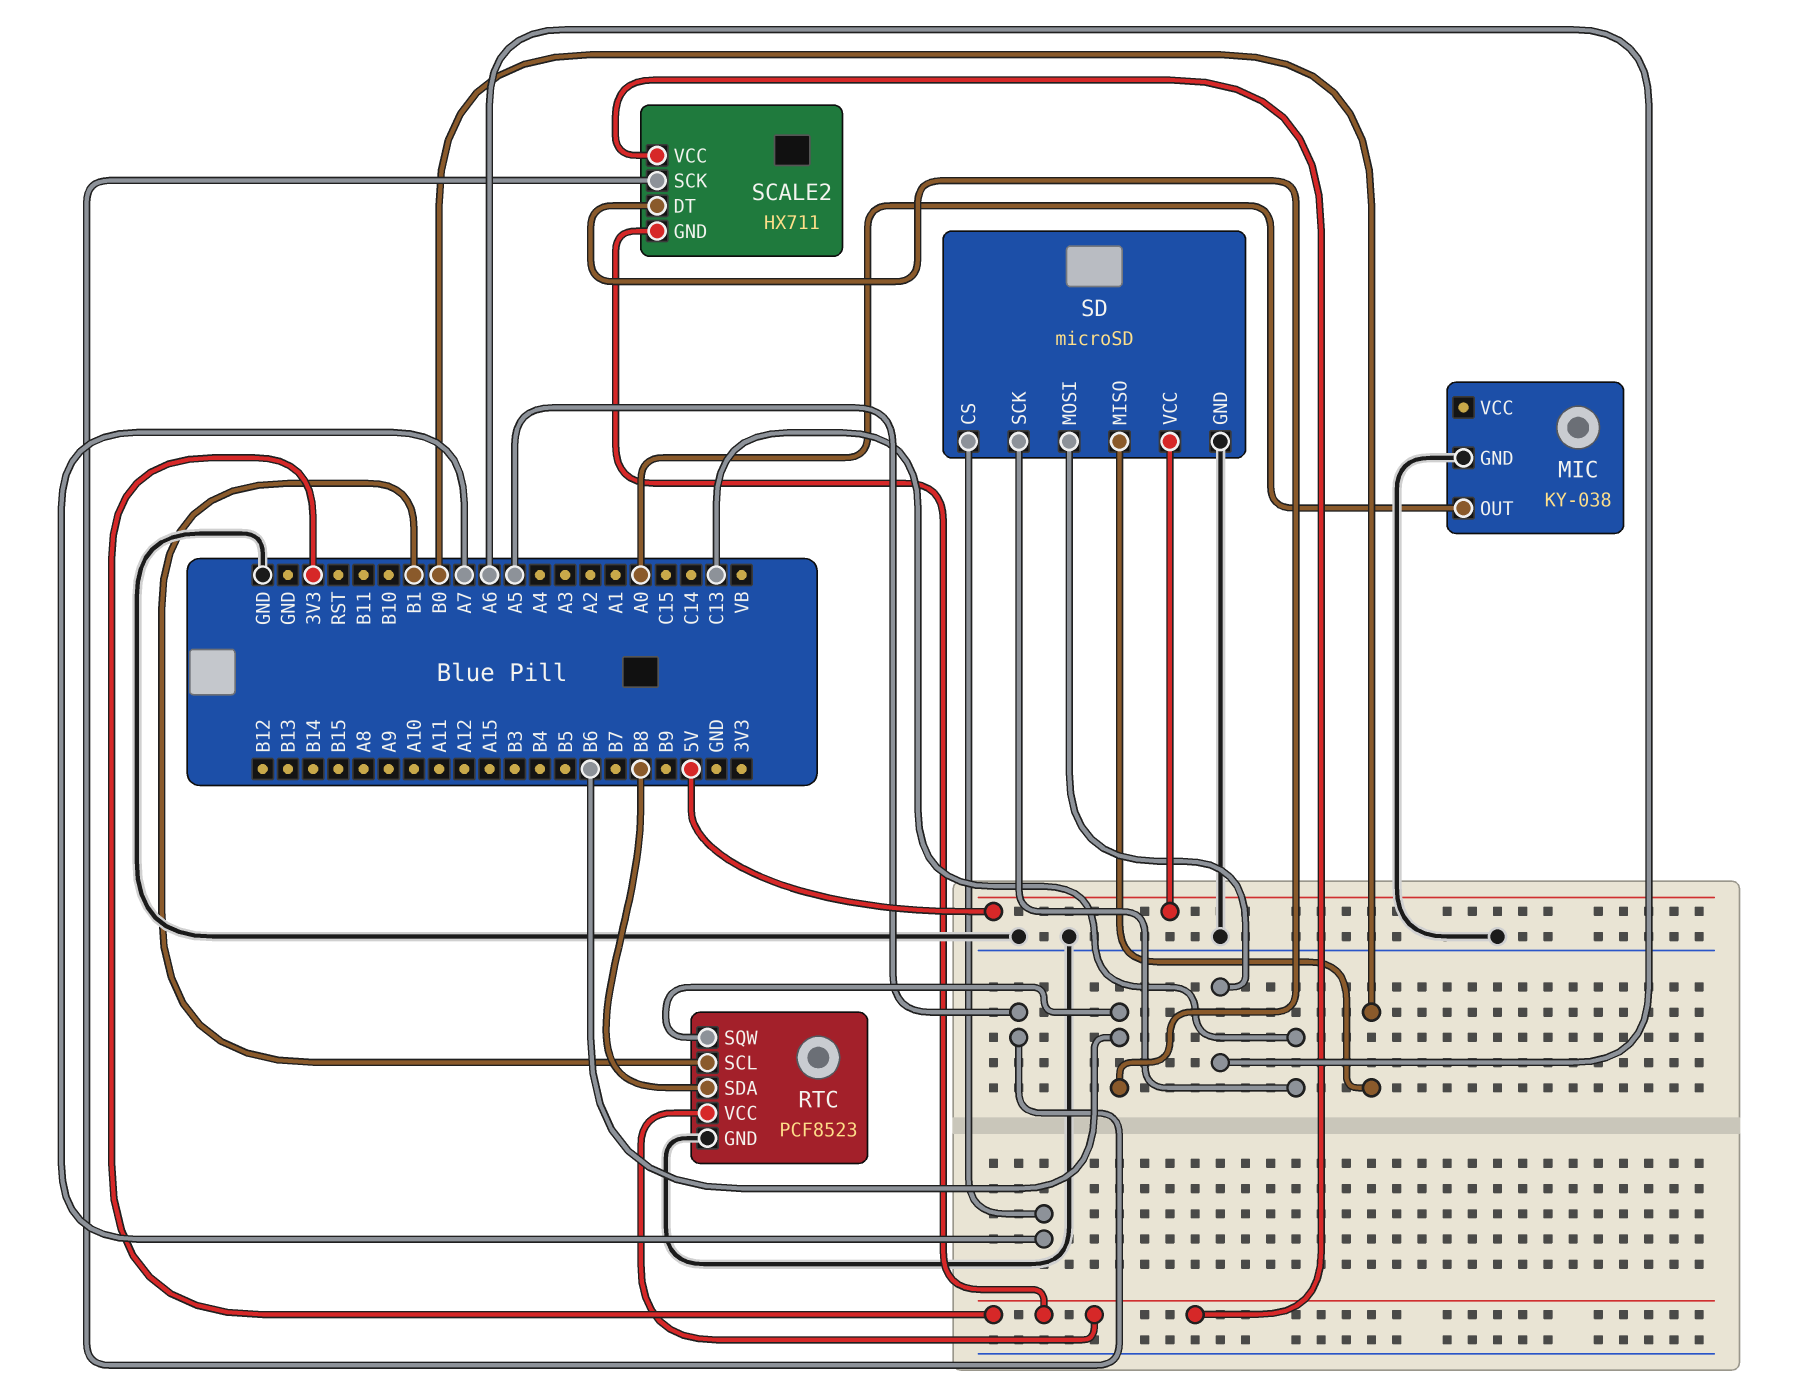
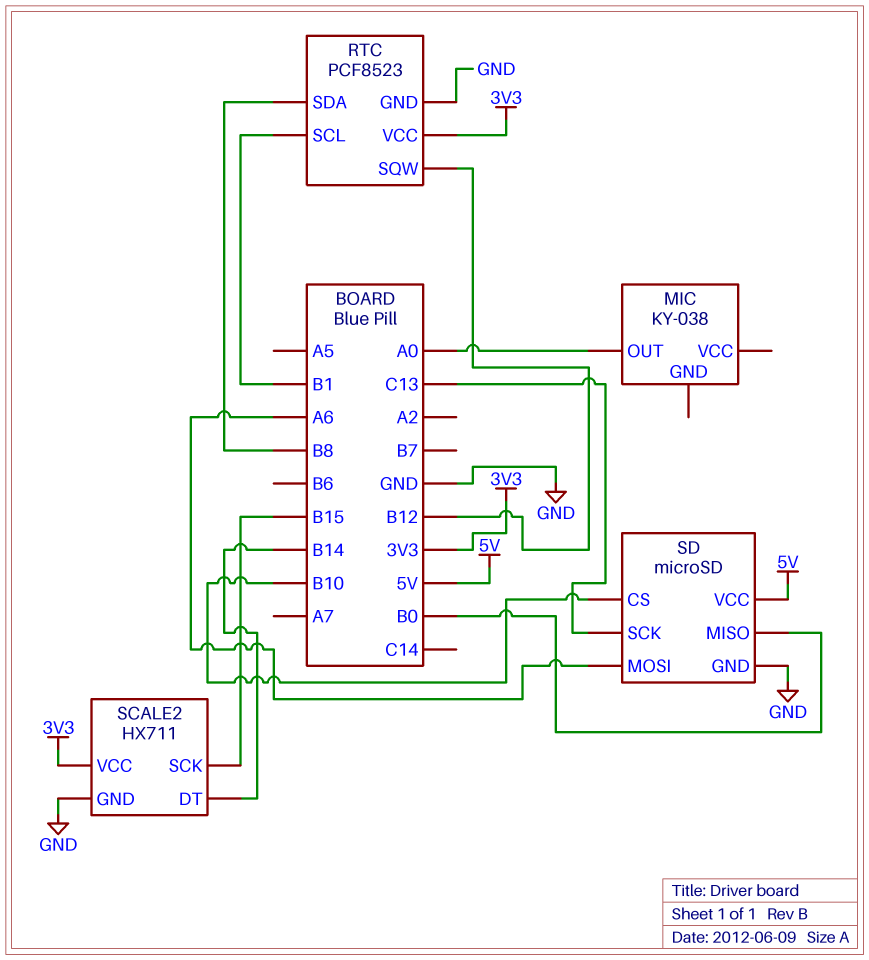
MIC pin GND: GND -> none
RTC pin SQW: B6 -> B12
SCALE2 pin DT: B6 -> B14
SCALE2 pin GND: 3V3 -> GND
SCALE2 pin SCK: A5 -> B15
SD pin CS: A7 -> B10

